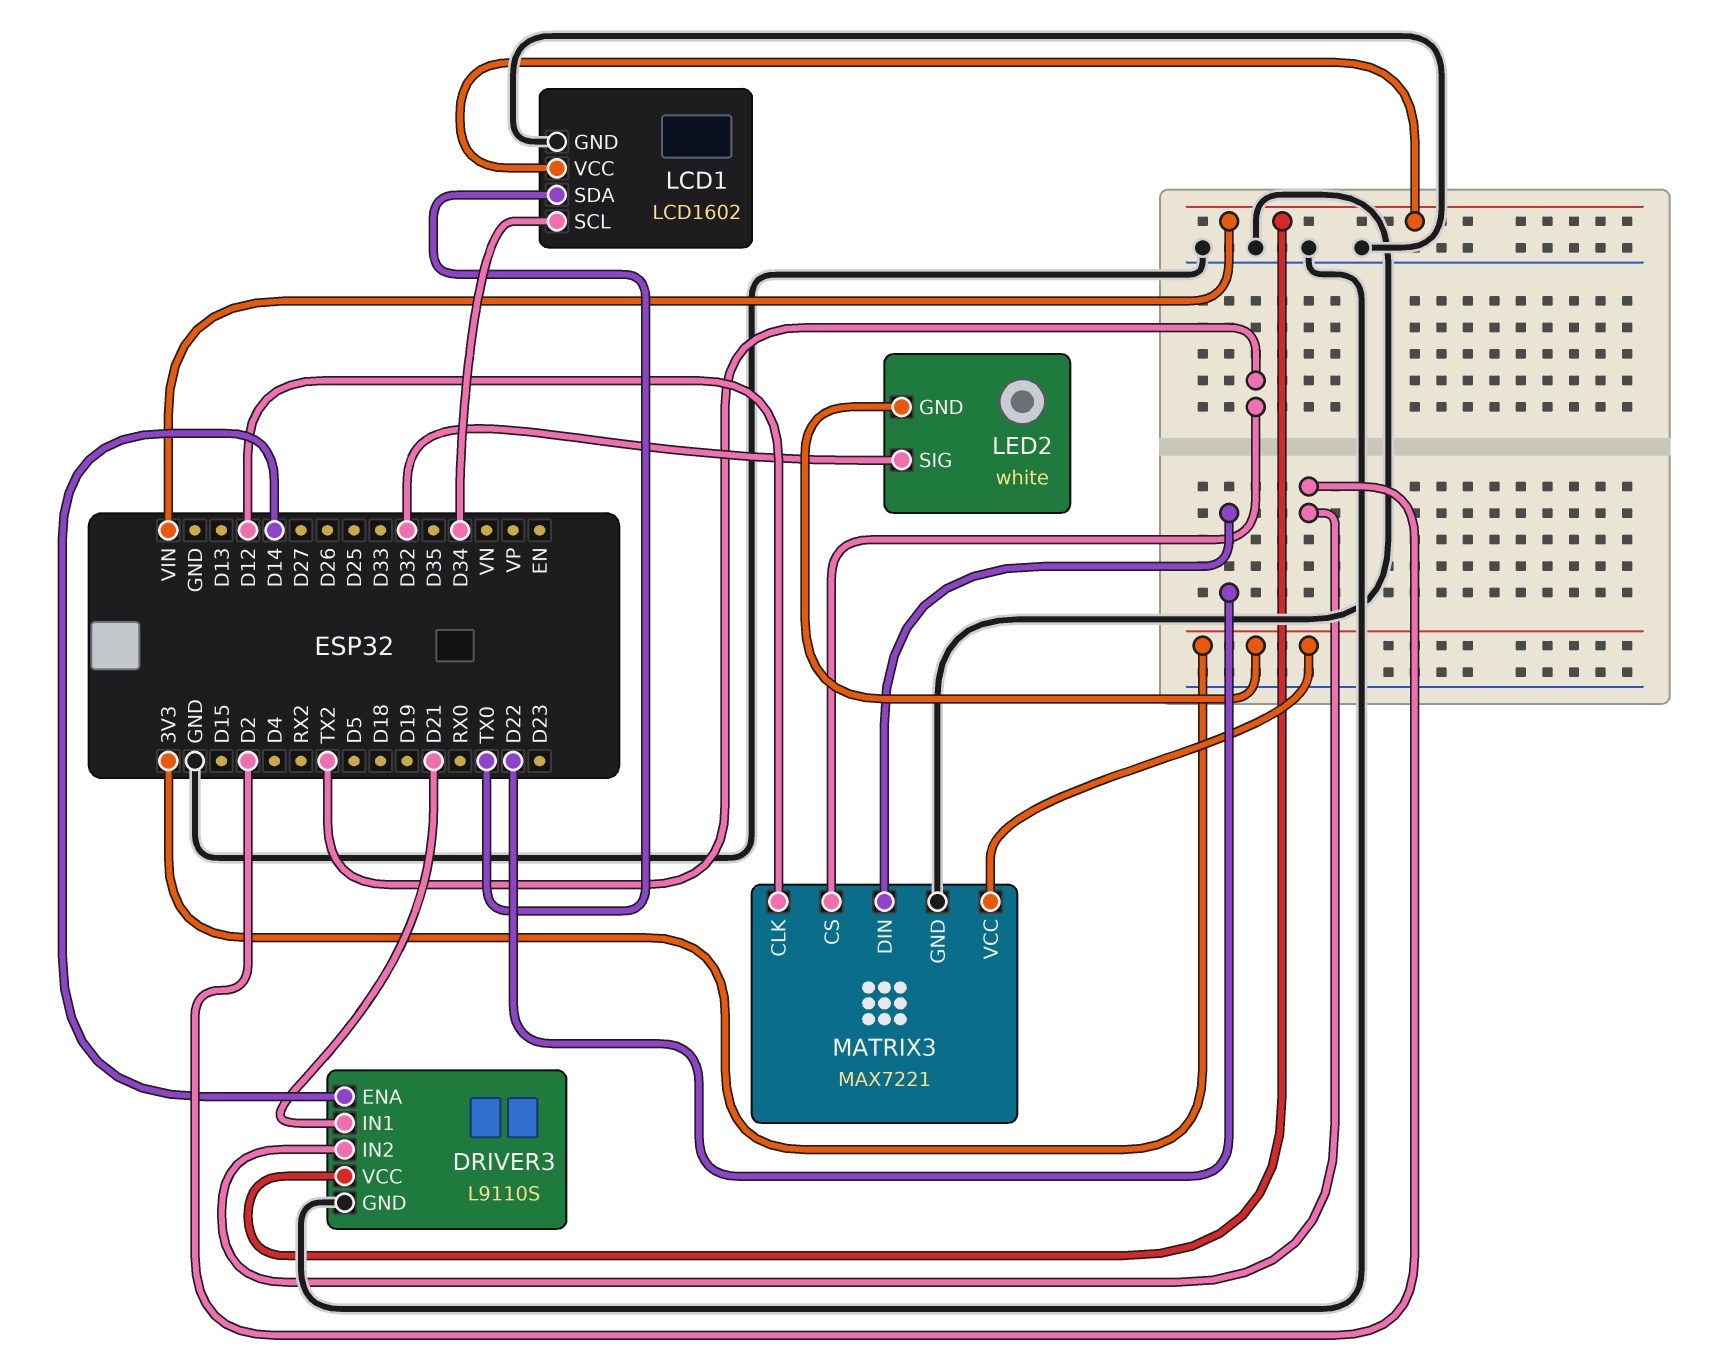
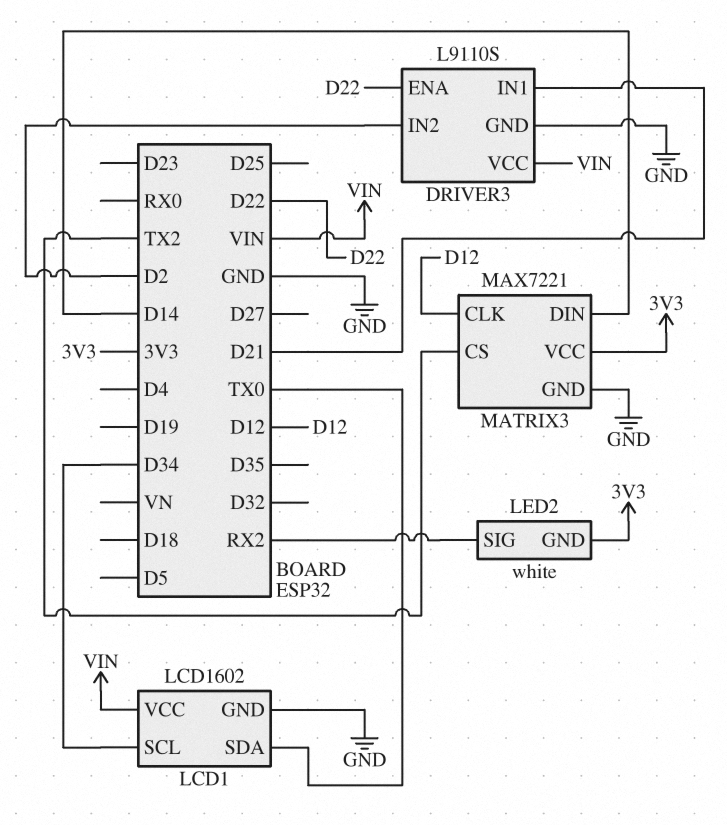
DRIVER3 pin ENA: D14 -> D22
LED2 pin SIG: D32 -> RX2
MATRIX3 pin DIN: D22 -> D14

